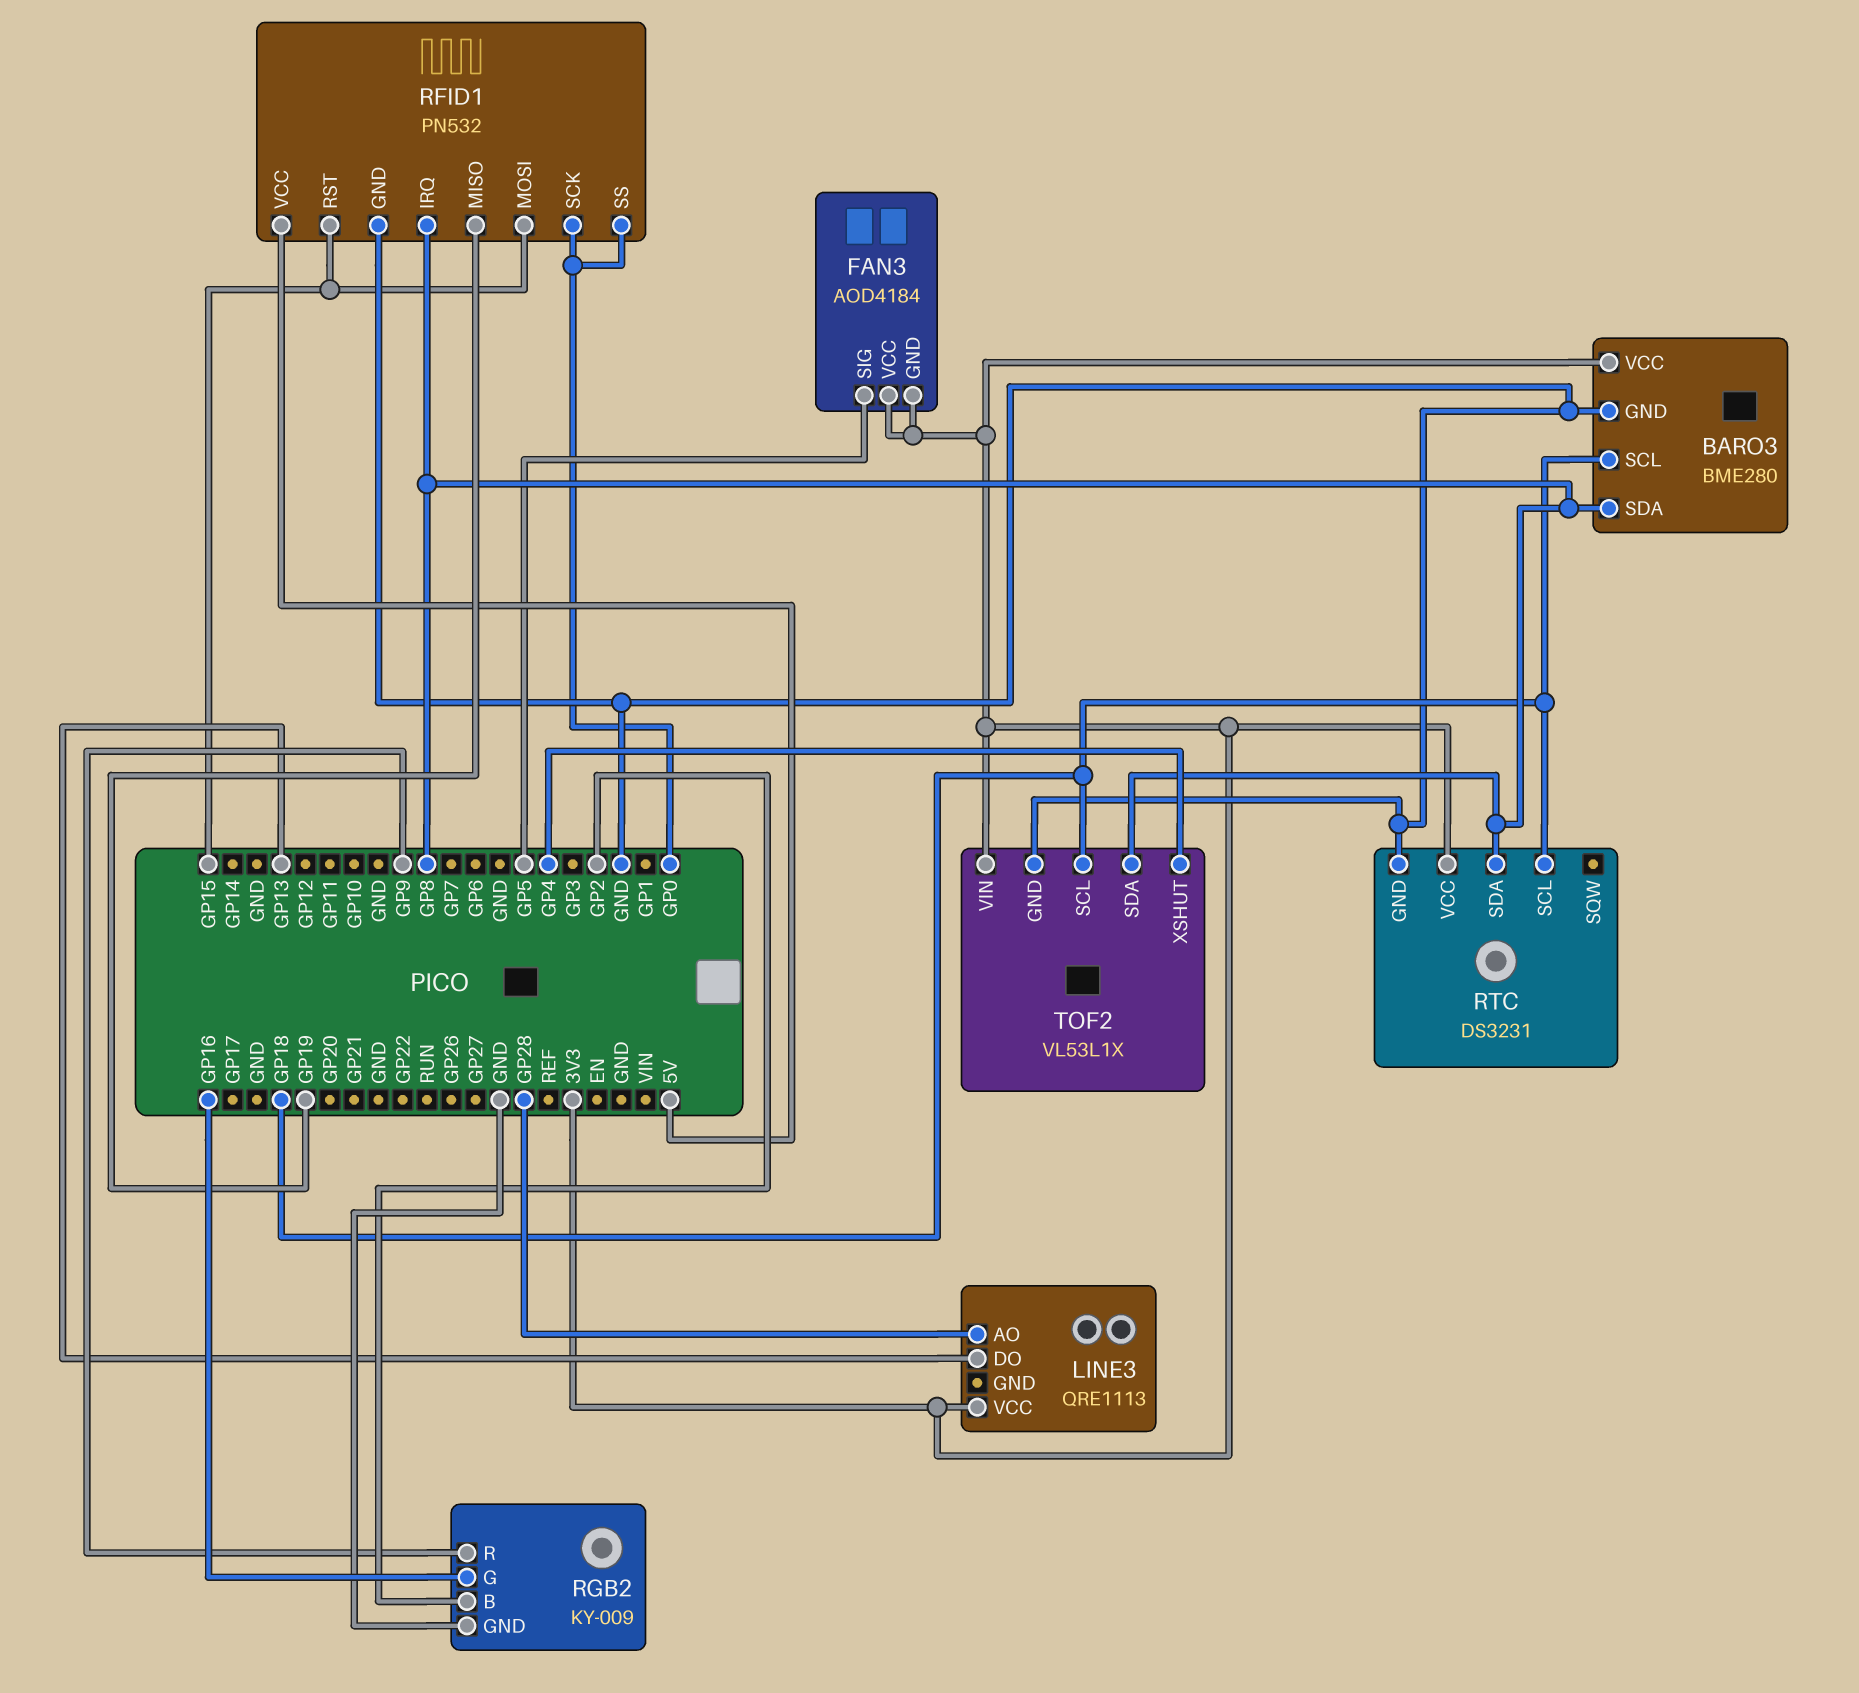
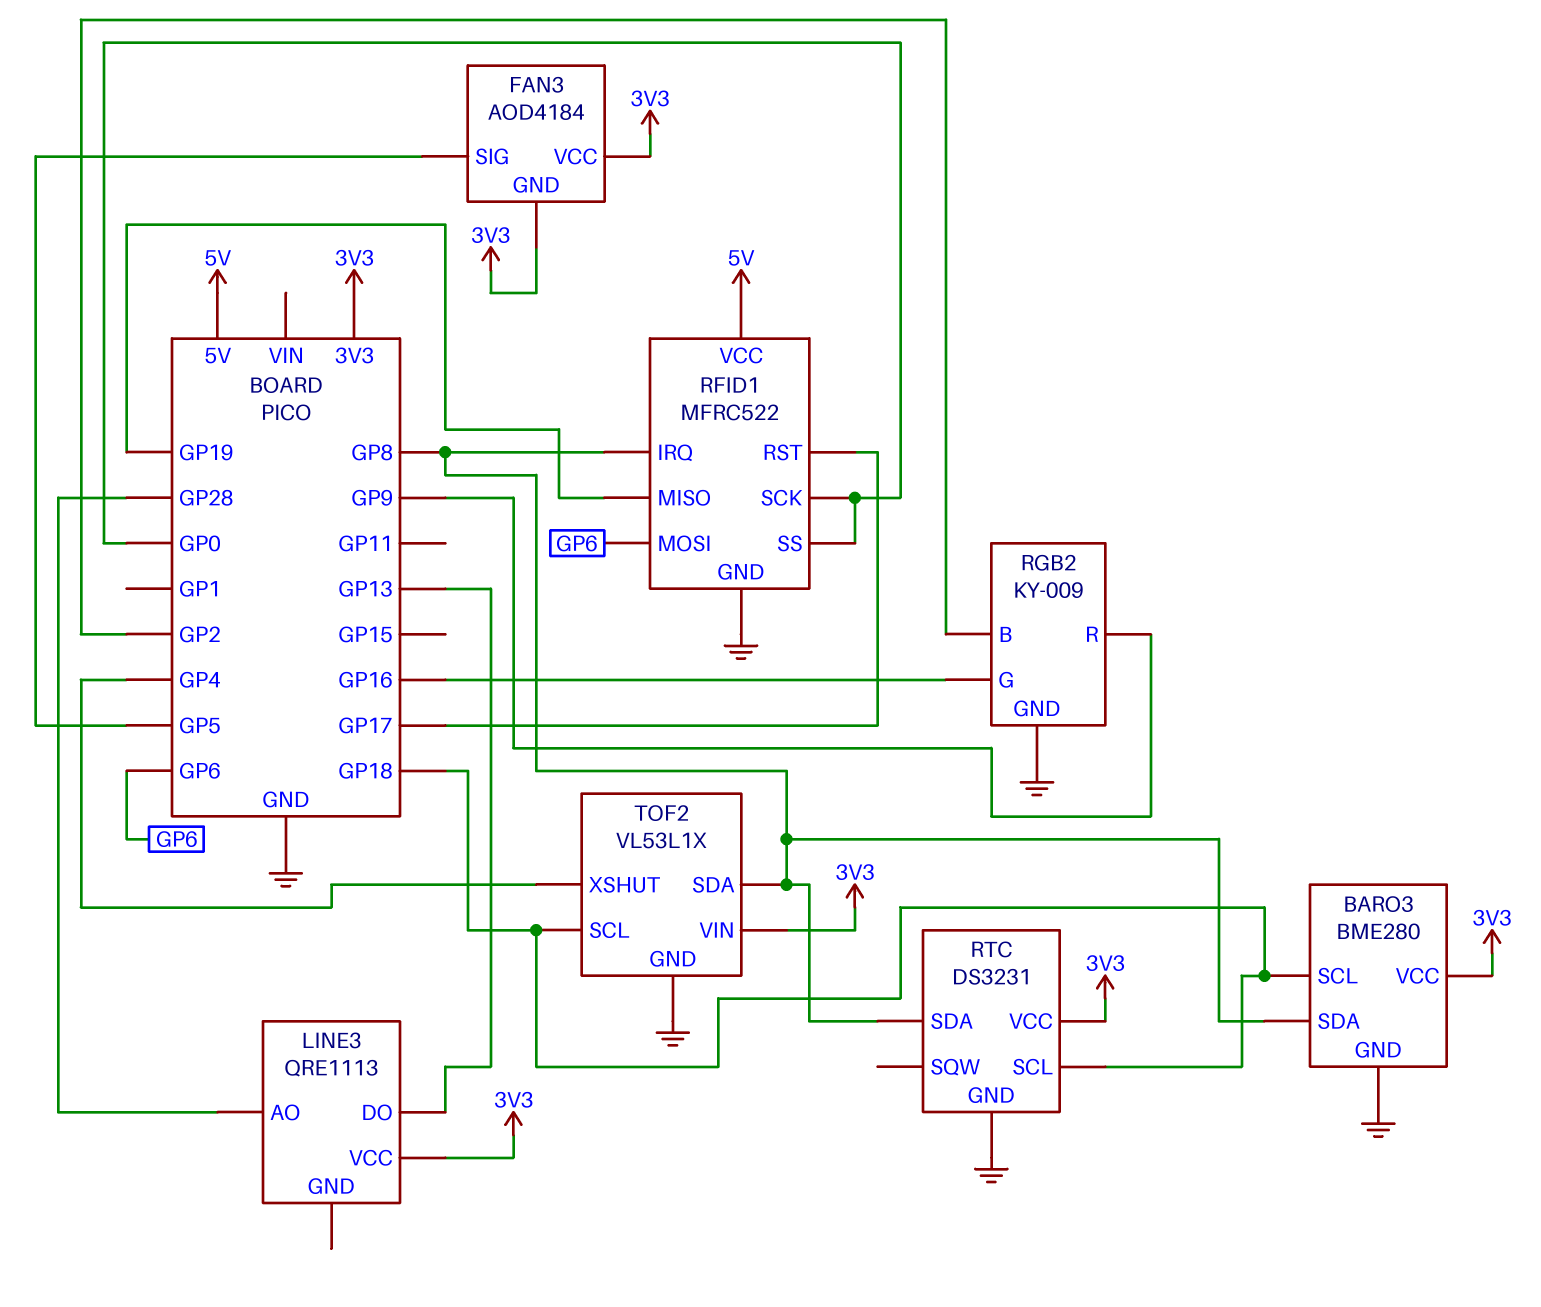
RFID1: PN532 -> MFRC522
RFID1 pin MOSI: GP15 -> GP6
RFID1 pin RST: GP15 -> GP17

